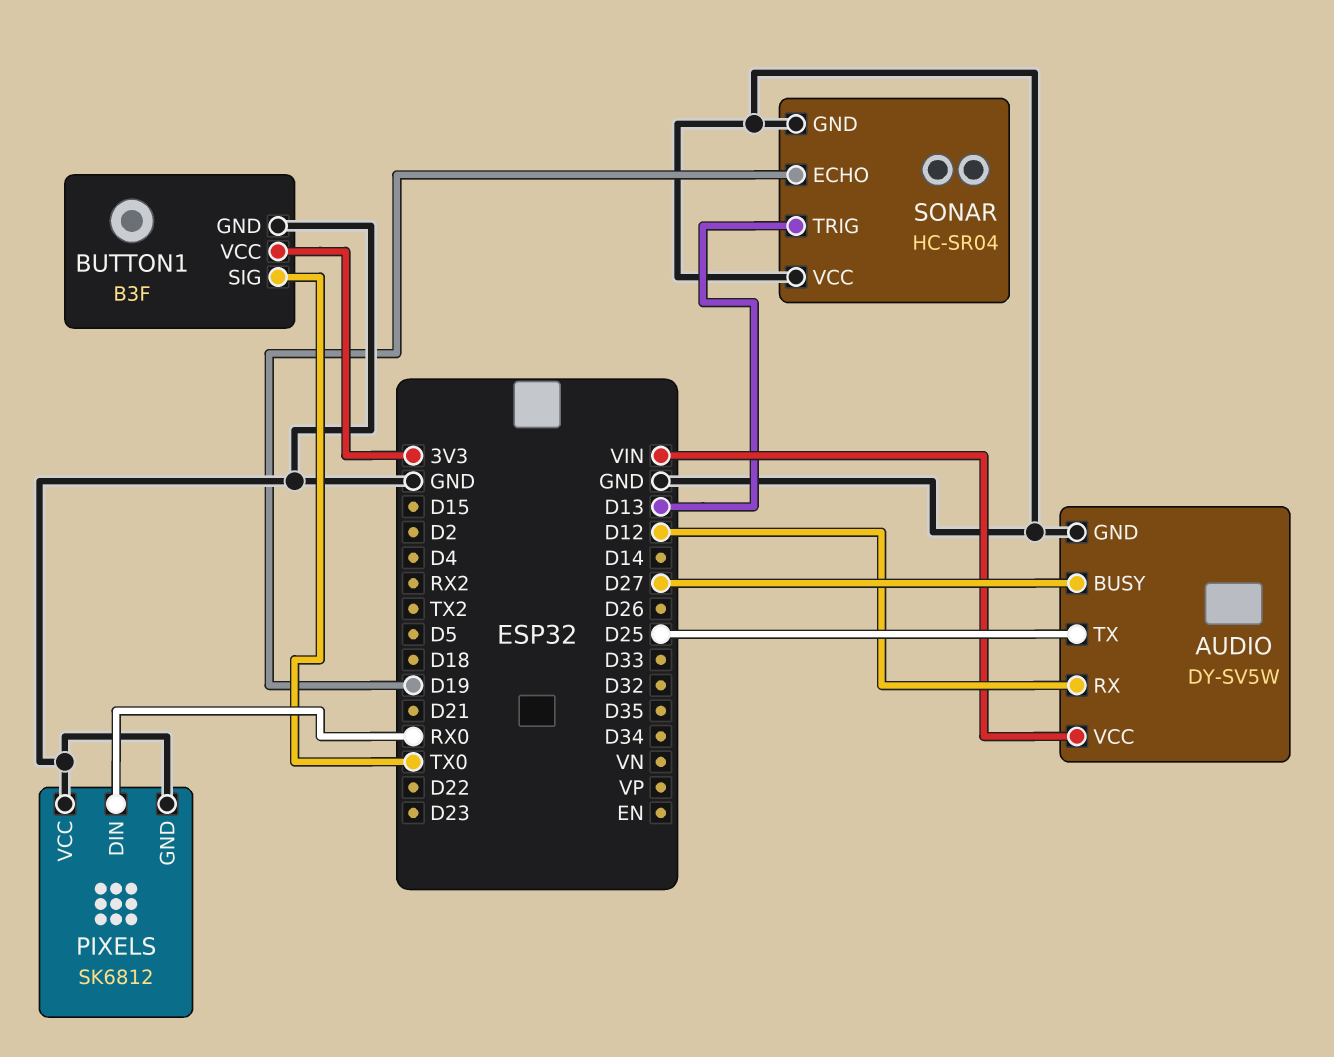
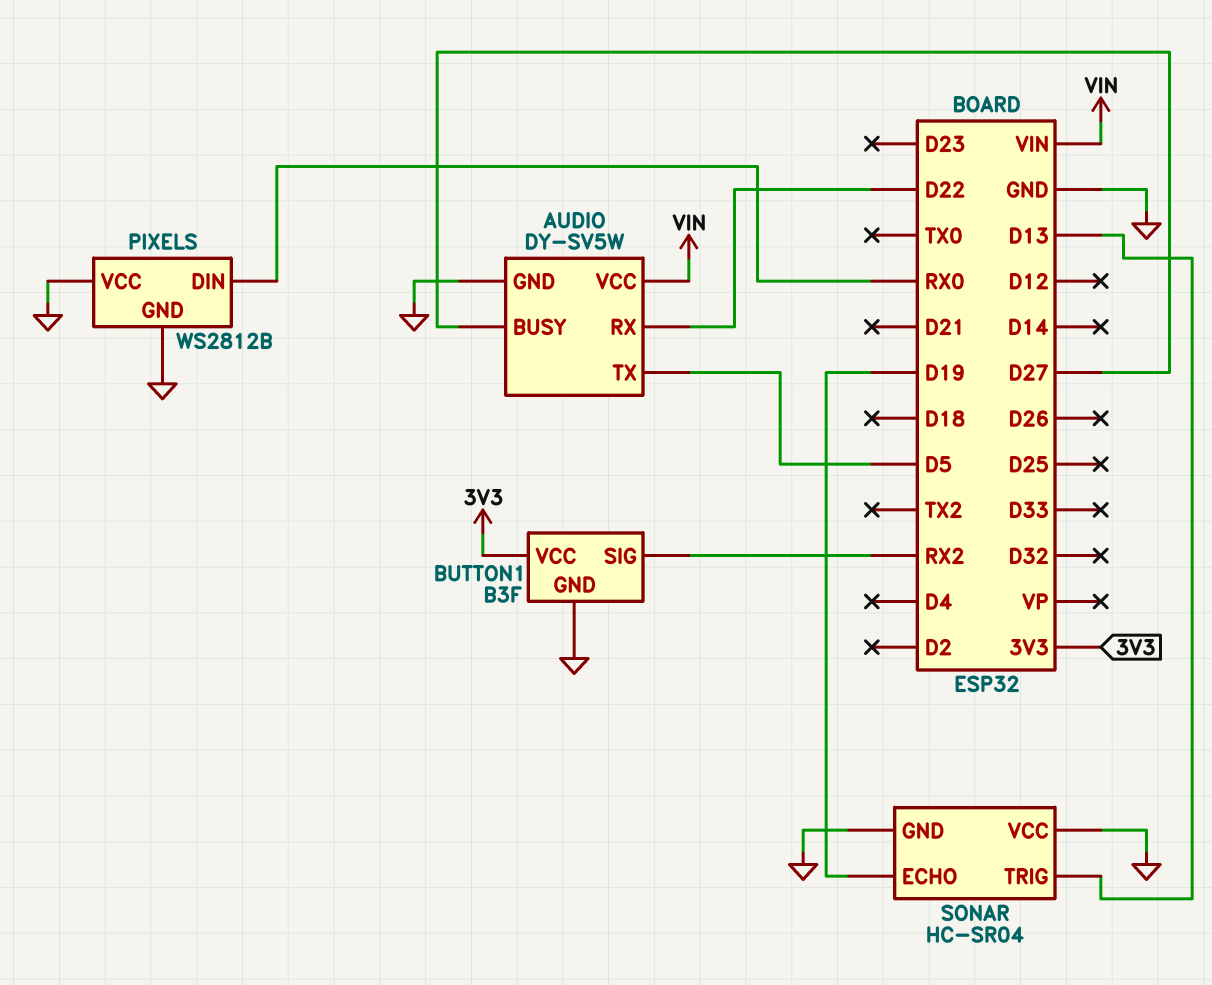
AUDIO pin RX: D12 -> D22
AUDIO pin TX: D25 -> D5
BUTTON1 pin SIG: TX0 -> RX2
PIXELS: SK6812 -> WS2812B

